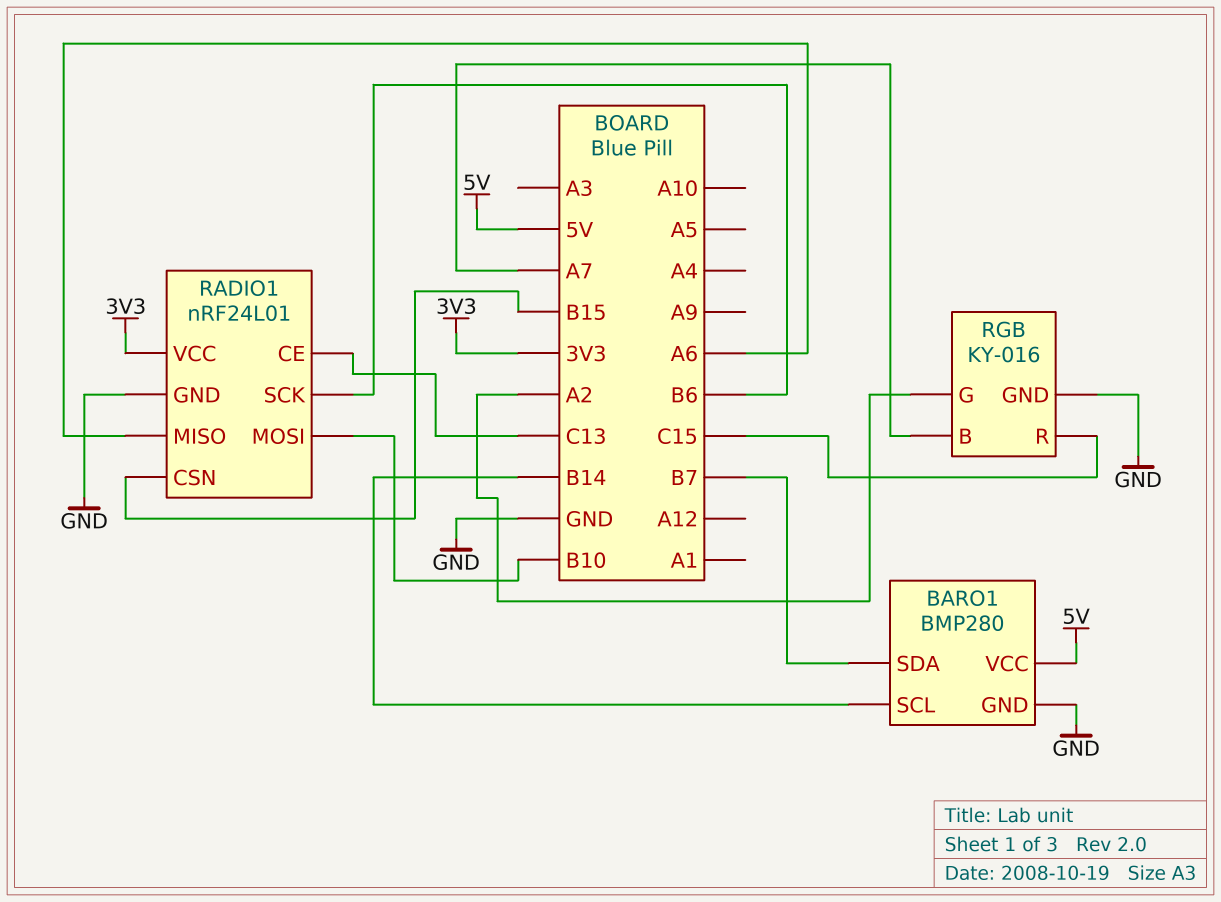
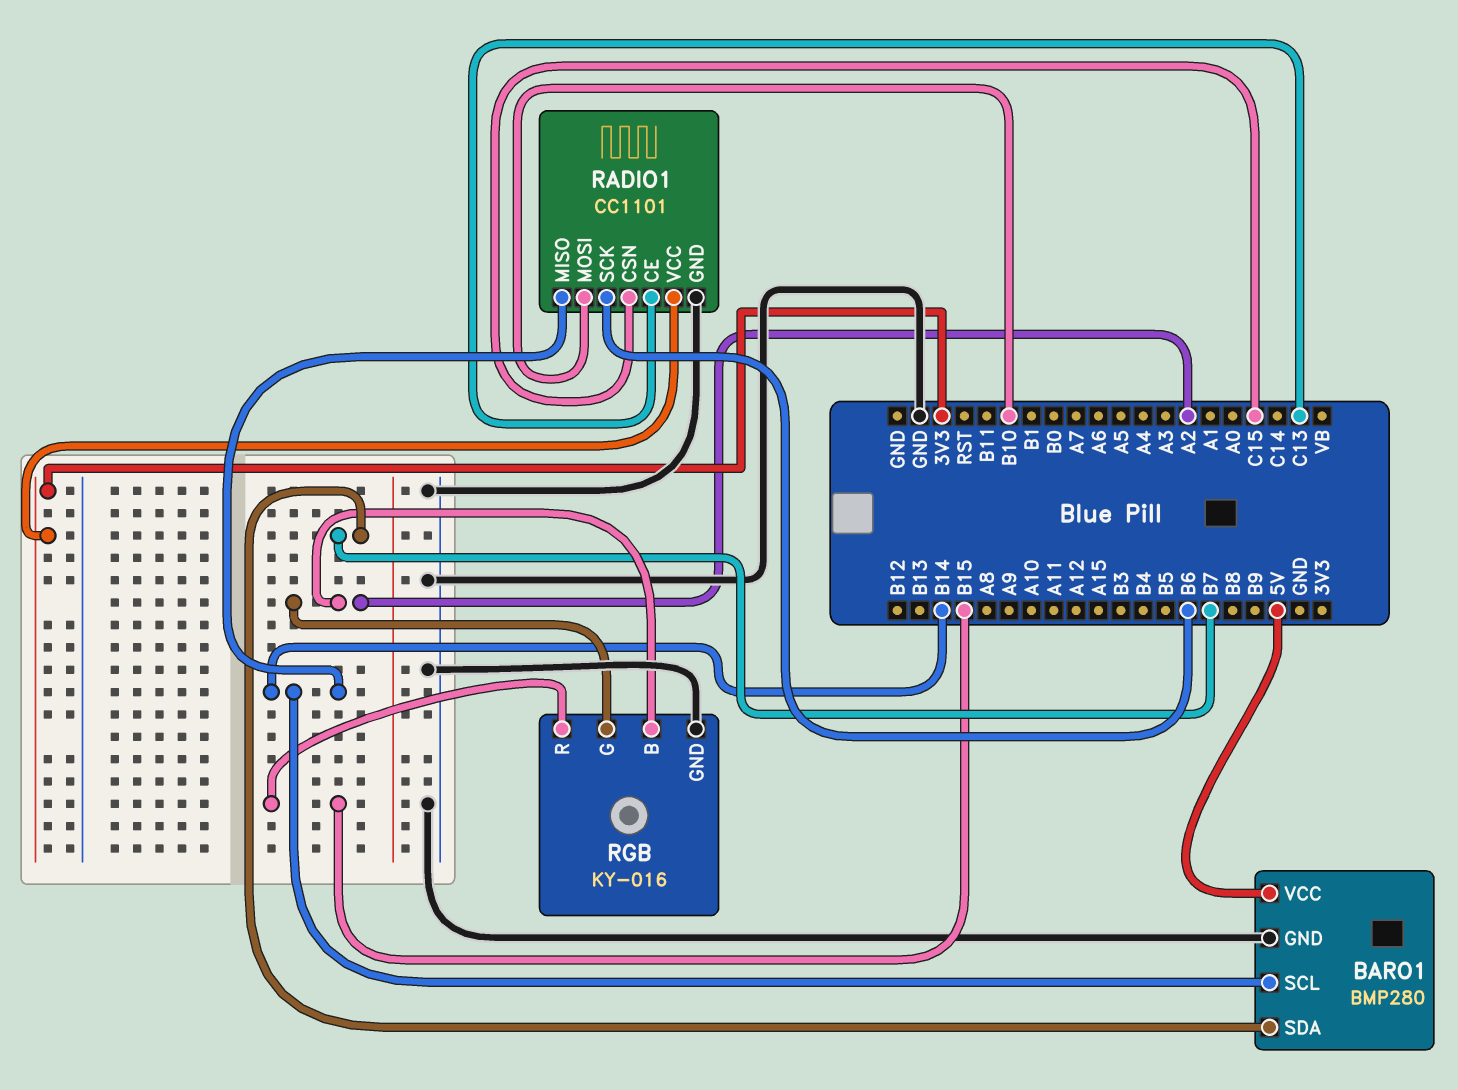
RADIO1: nRF24L01 -> CC1101
RADIO1 pin CSN: B15 -> C15
RADIO1 pin MISO: A6 -> B14
RGB pin B: A7 -> A2
RGB pin R: C15 -> B15

